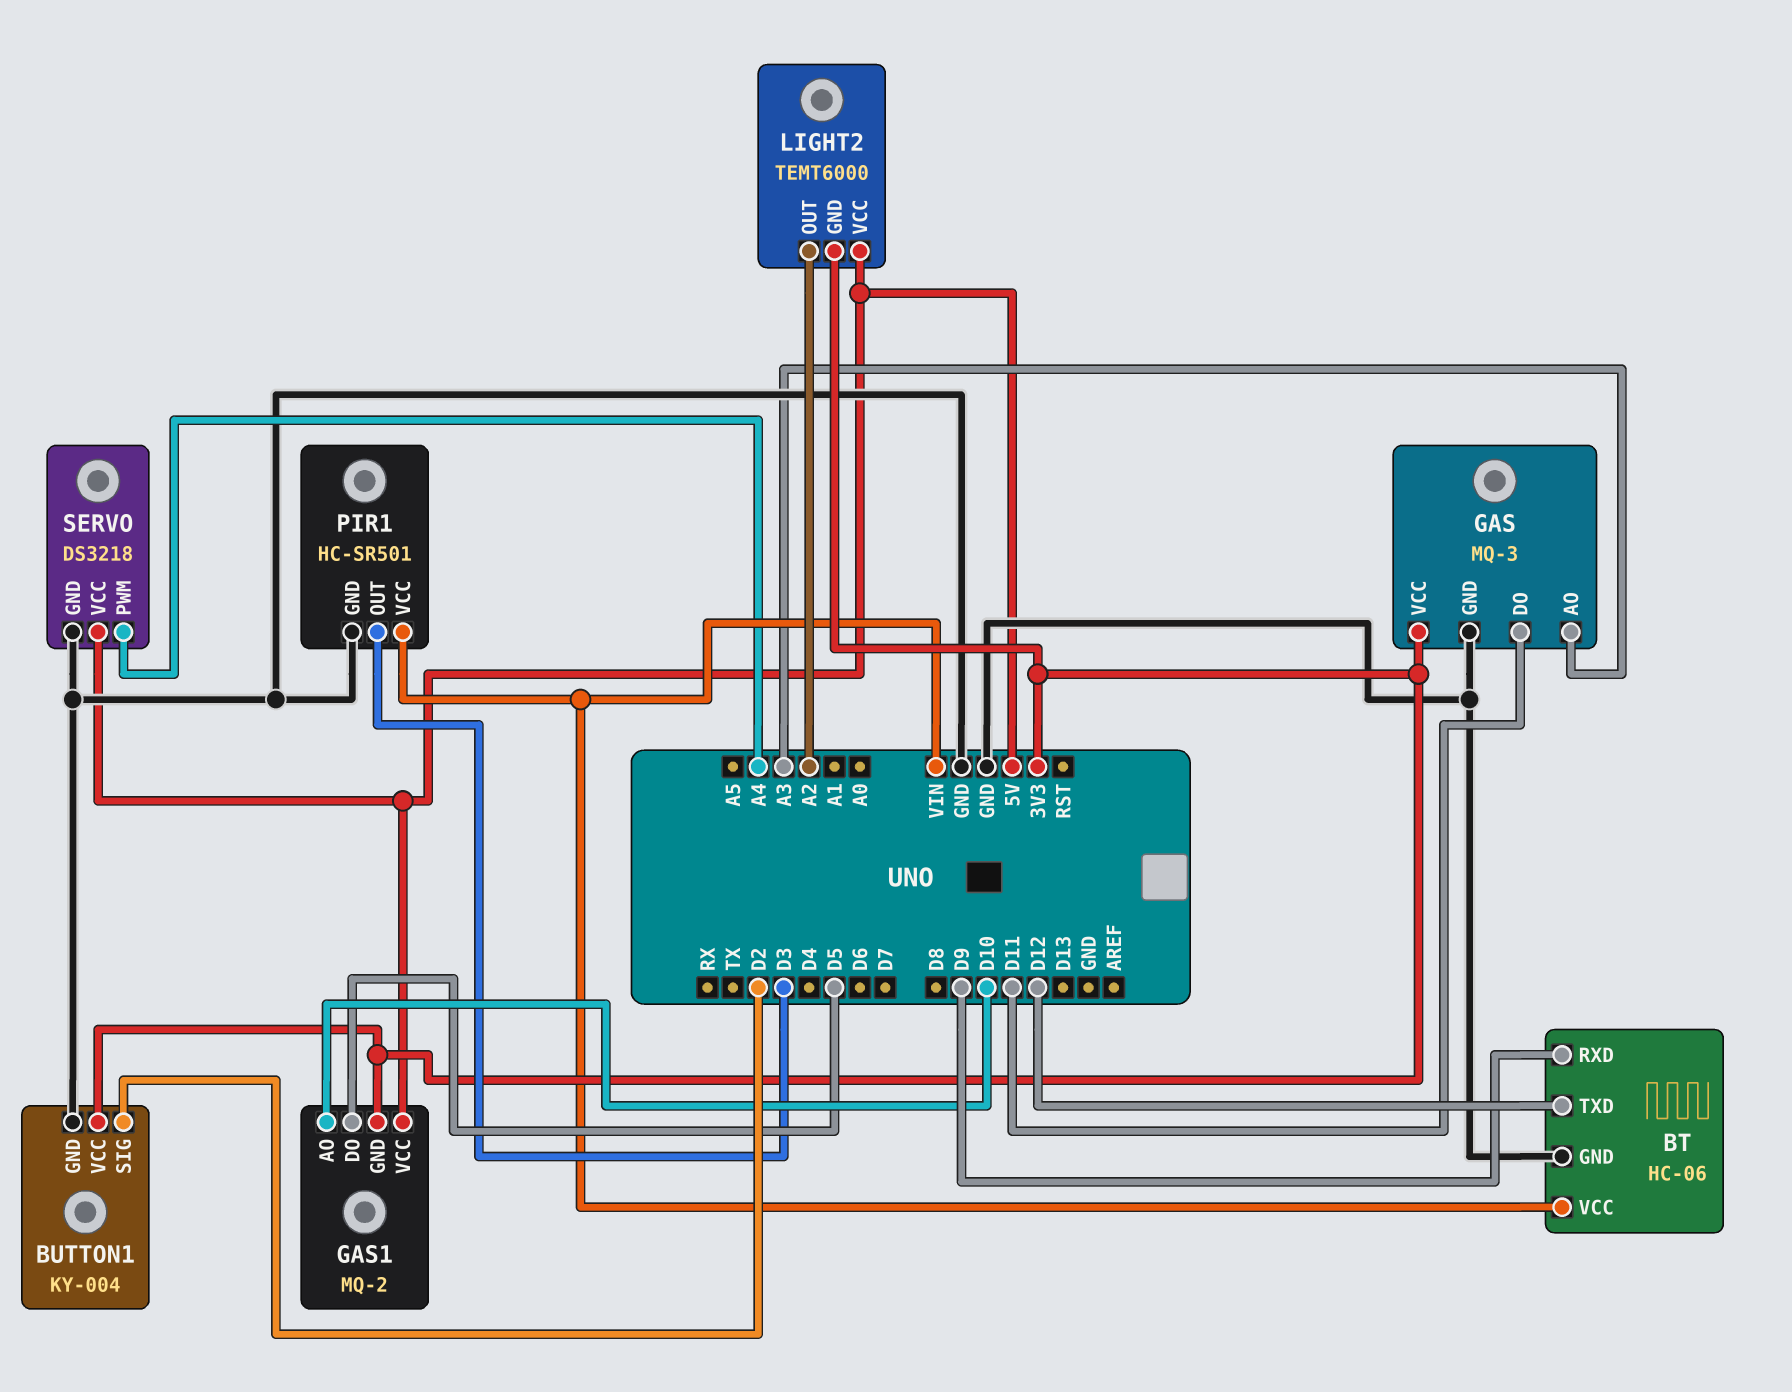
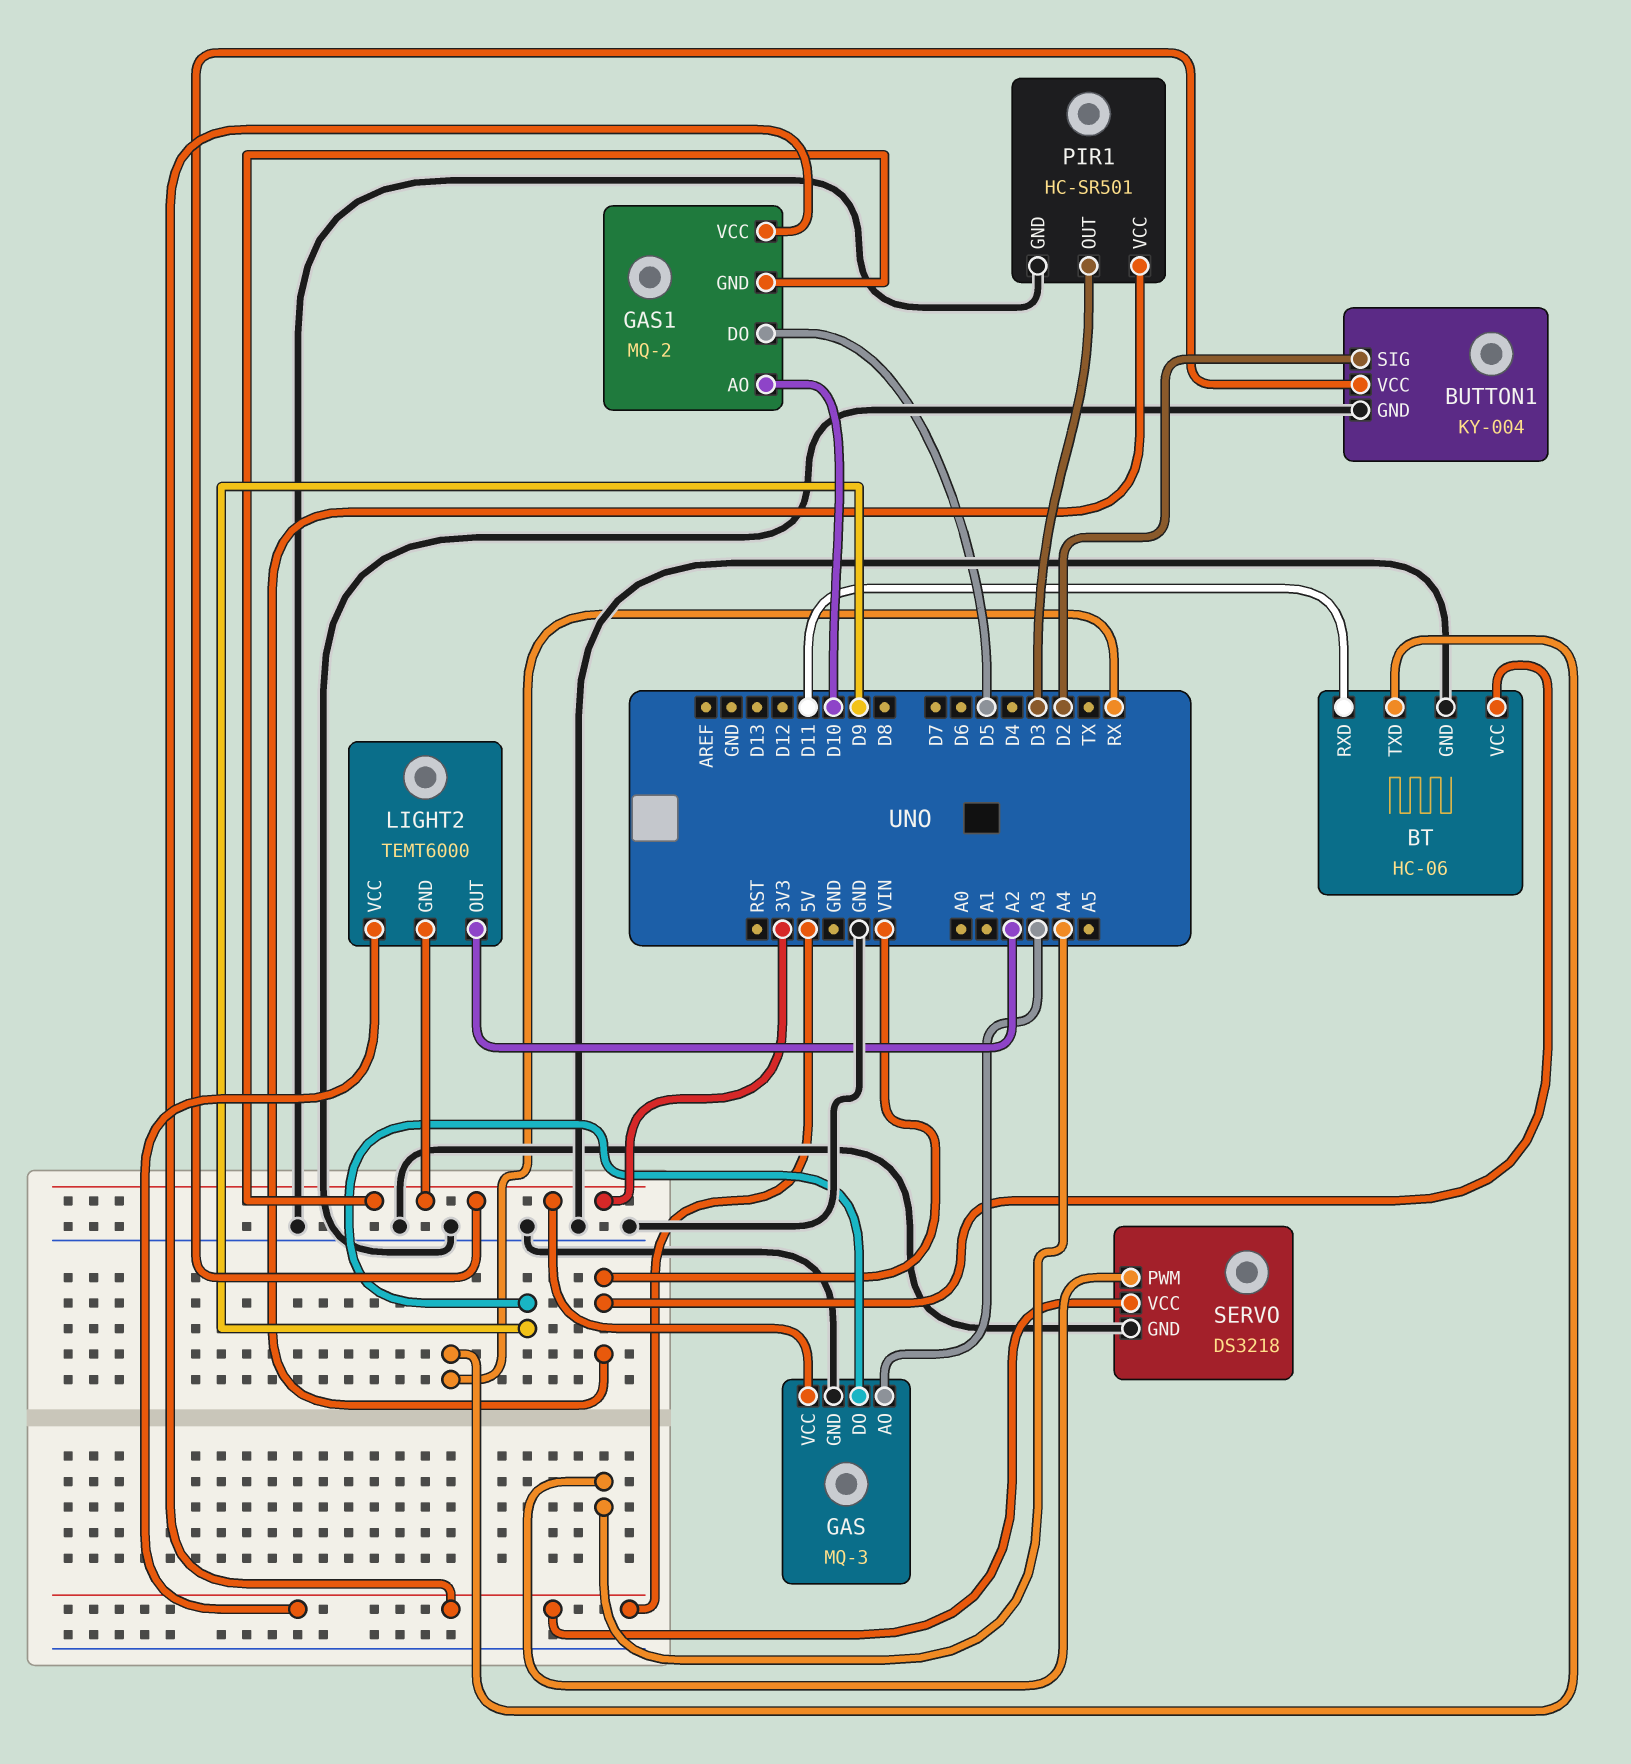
BT pin RXD: D9 -> D11
BT pin TXD: D12 -> RX
GAS pin DO: D11 -> D9

